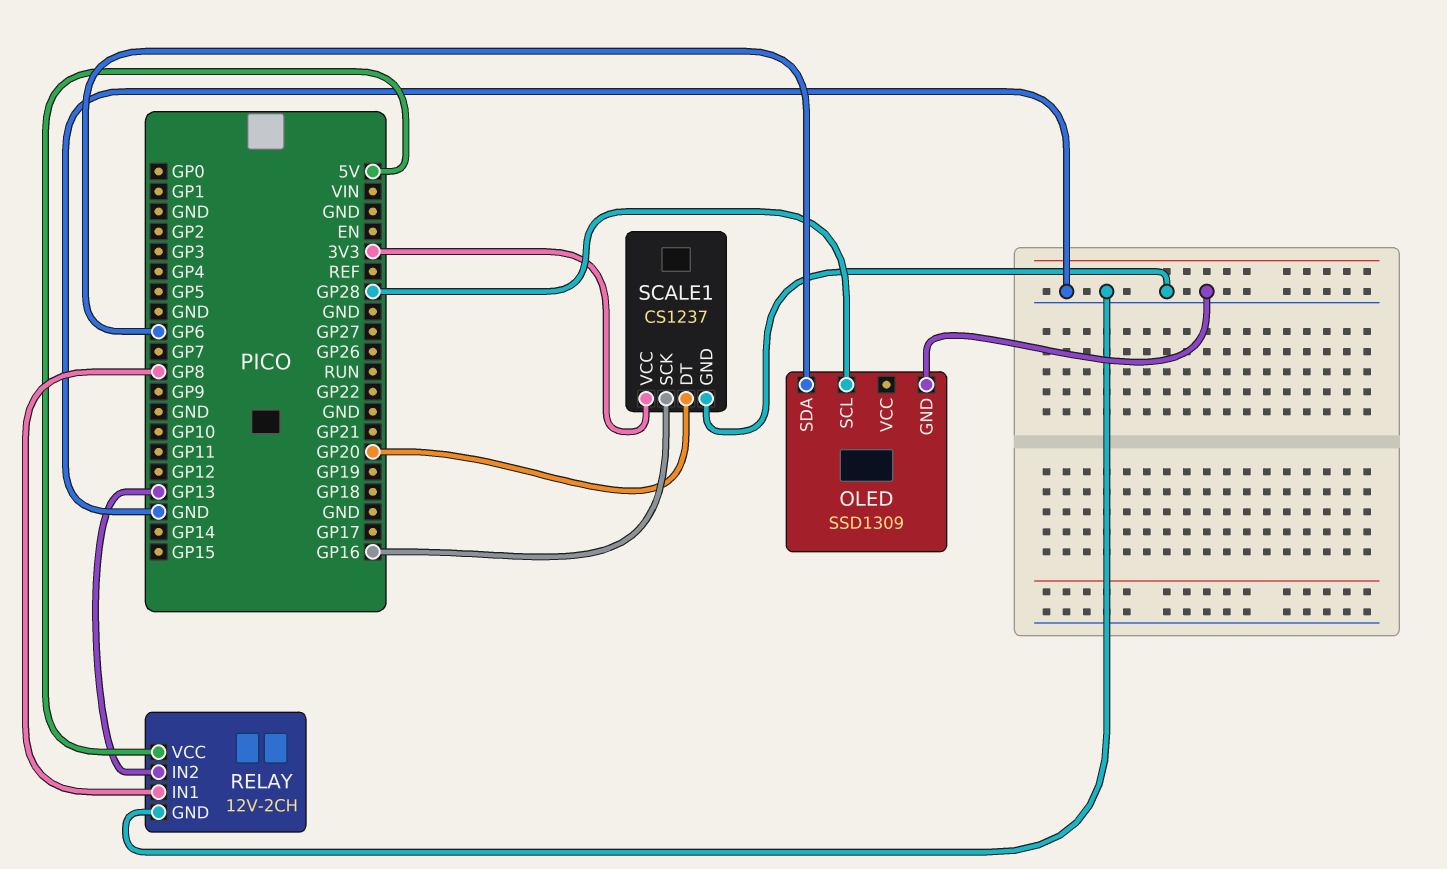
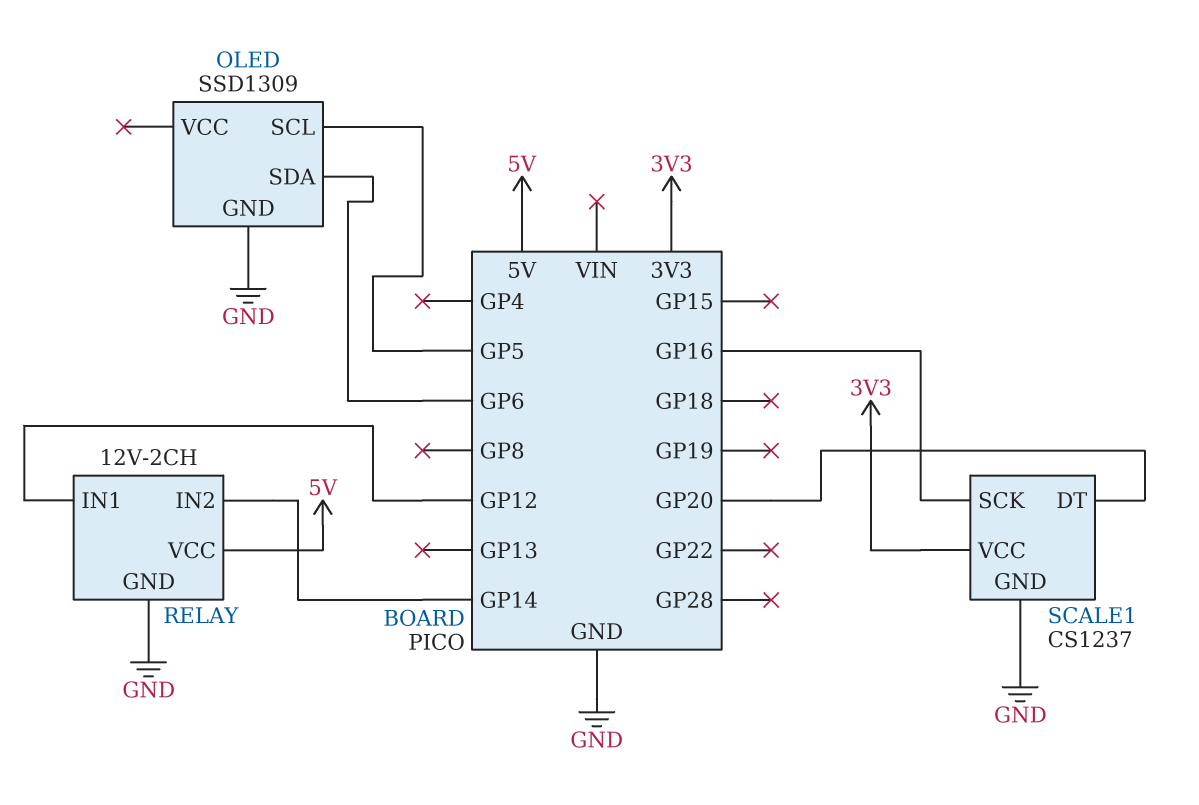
OLED pin SCL: GP28 -> GP5
RELAY pin IN1: GP8 -> GP12
RELAY pin IN2: GP13 -> GP14

